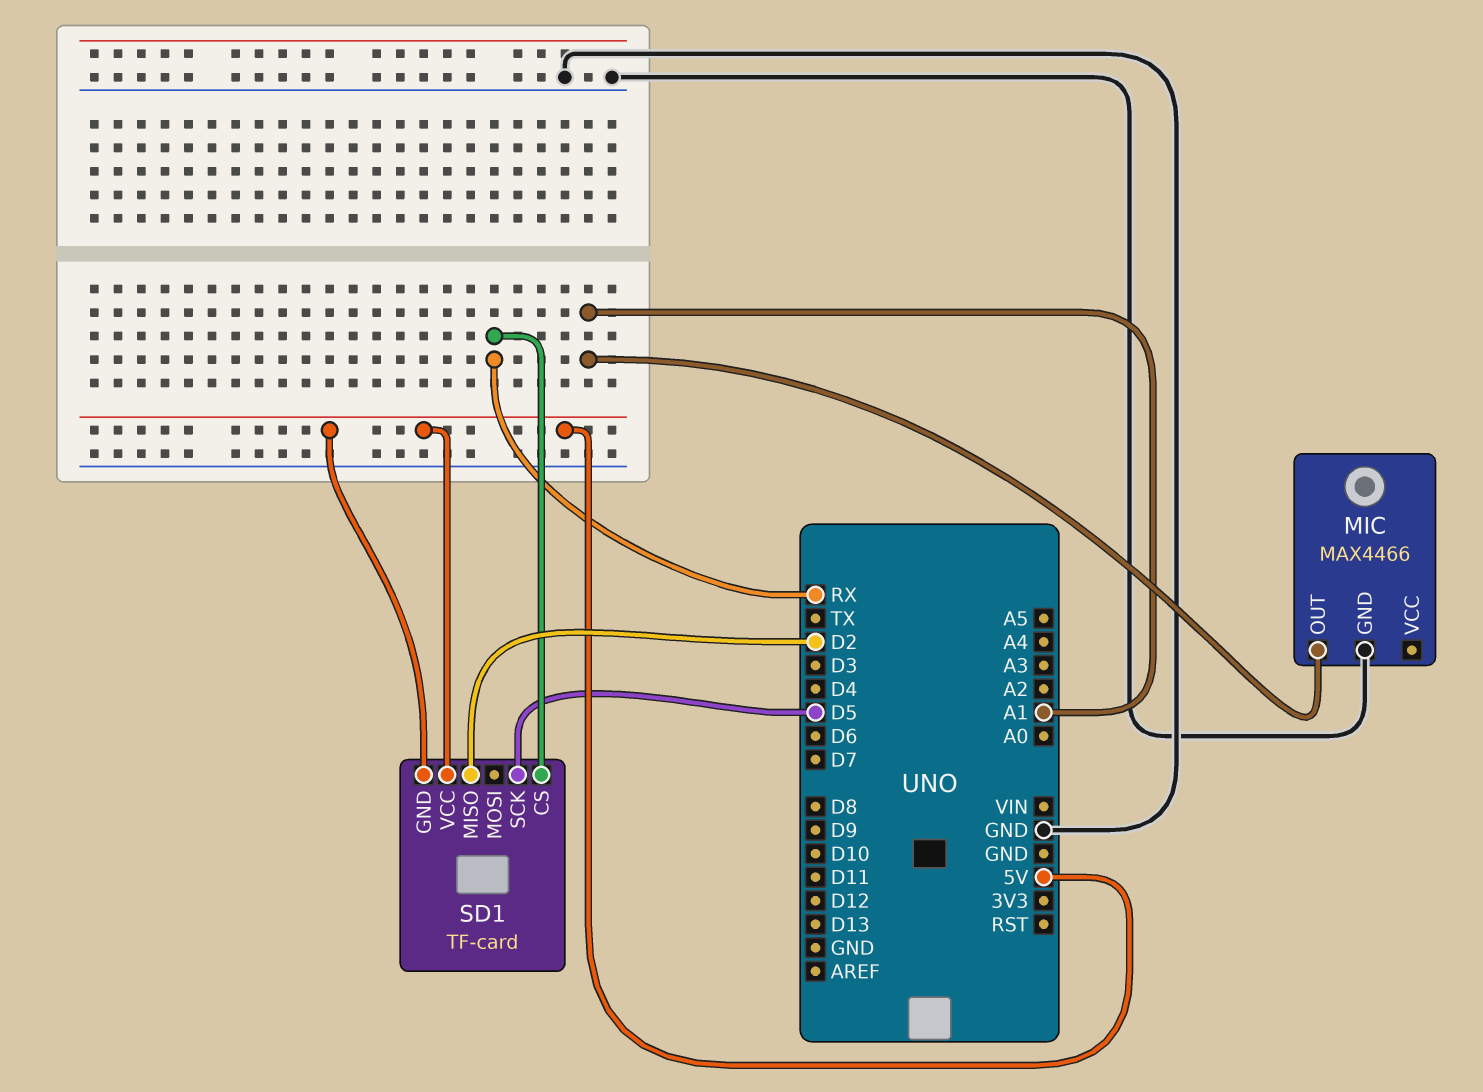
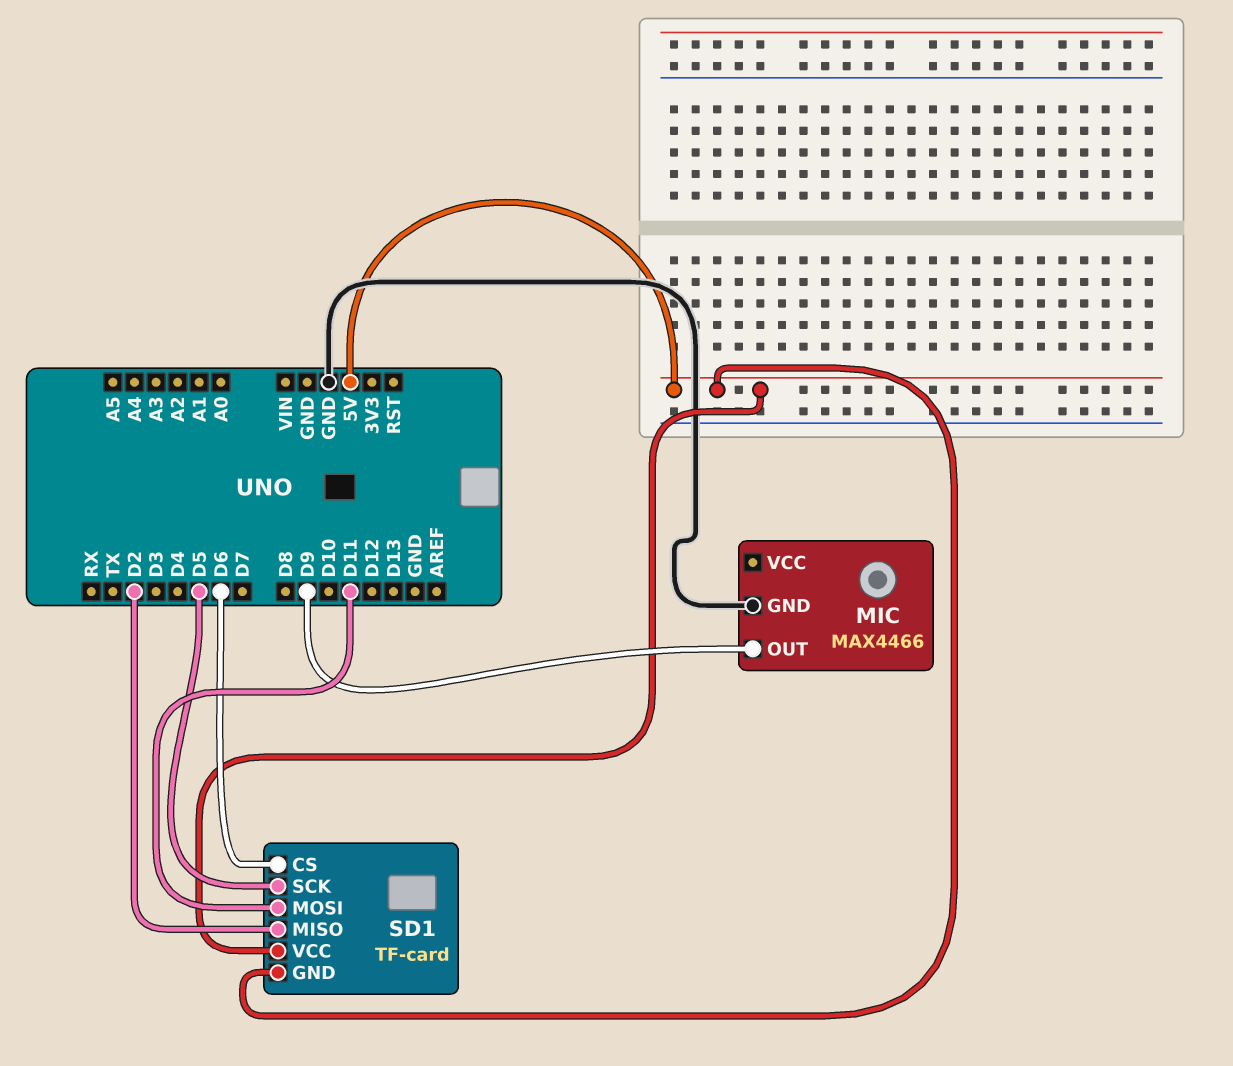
MIC pin OUT: A1 -> D9
SD1 pin CS: RX -> D6
SD1 pin MOSI: none -> D11

